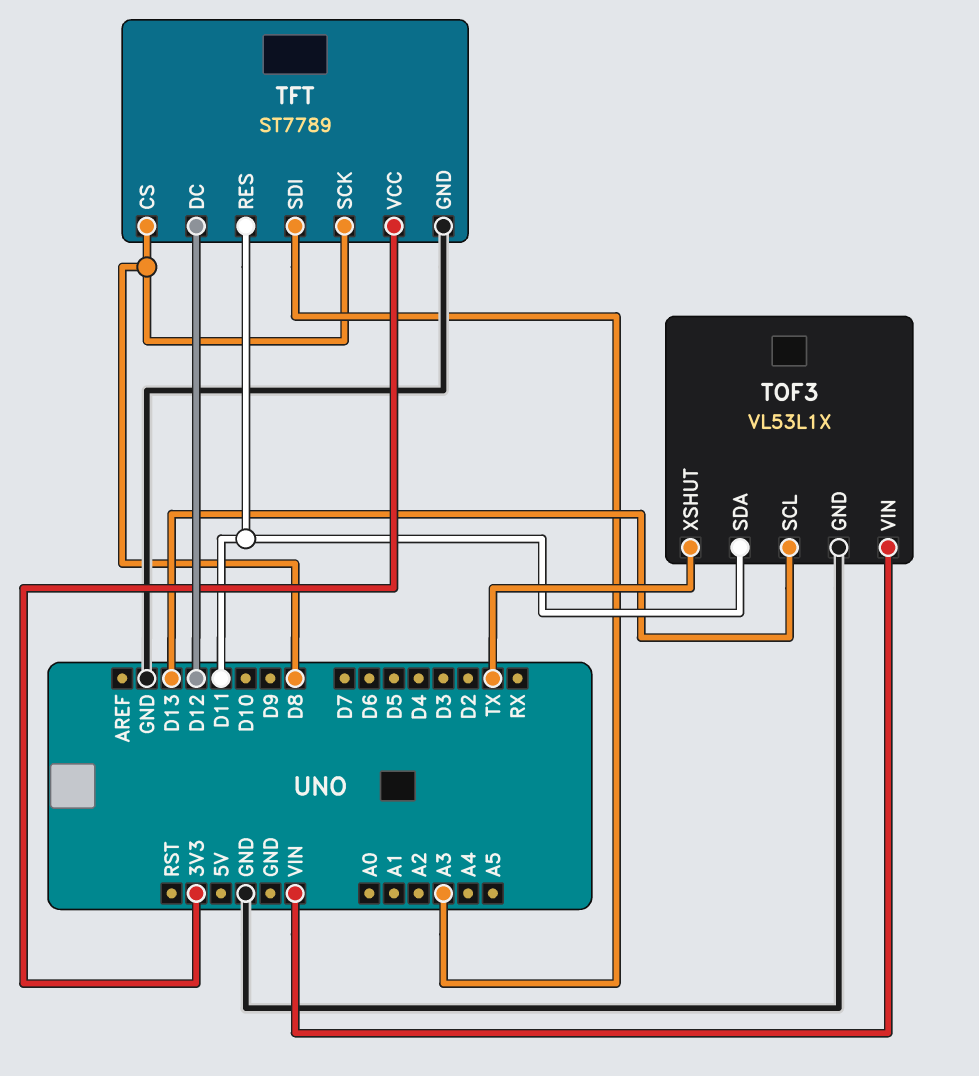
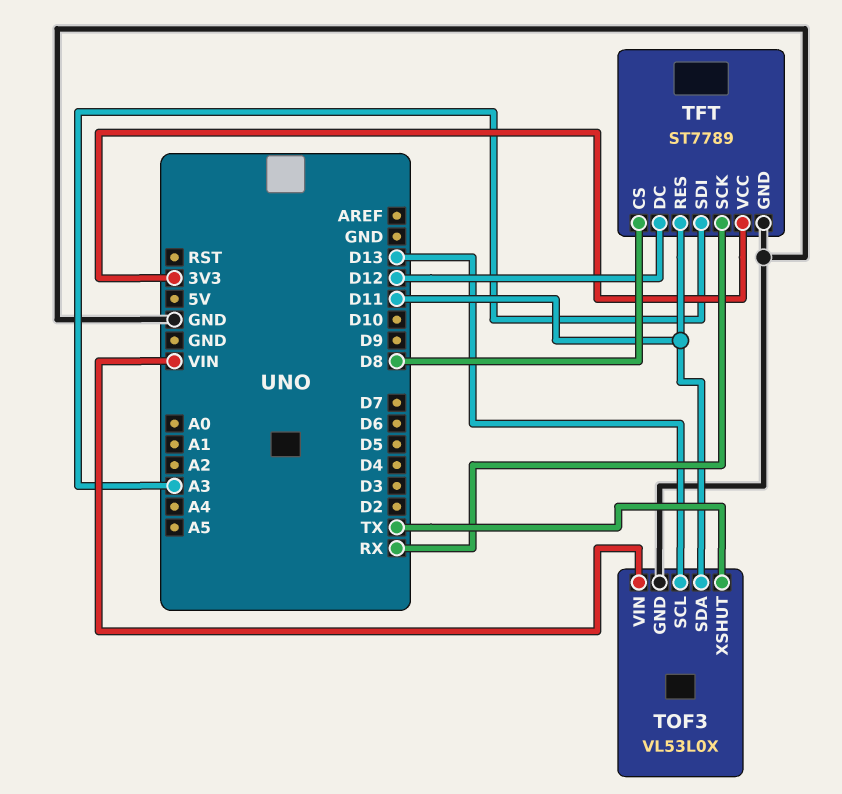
TFT pin SCK: D8 -> RX
TOF3: VL53L1X -> VL53L0X

